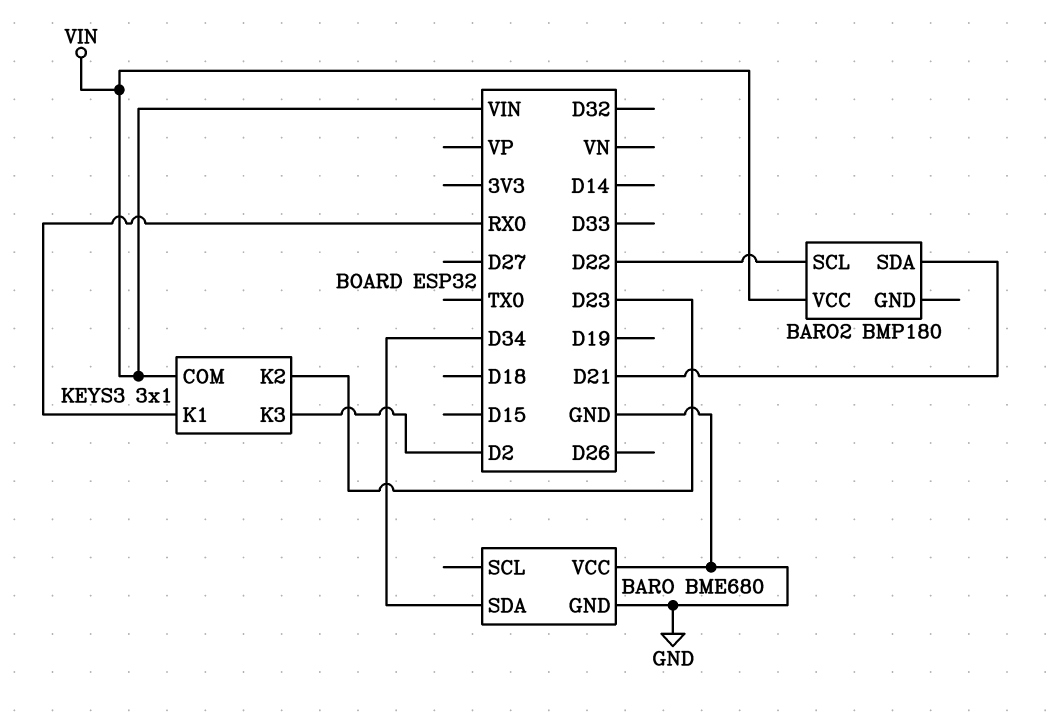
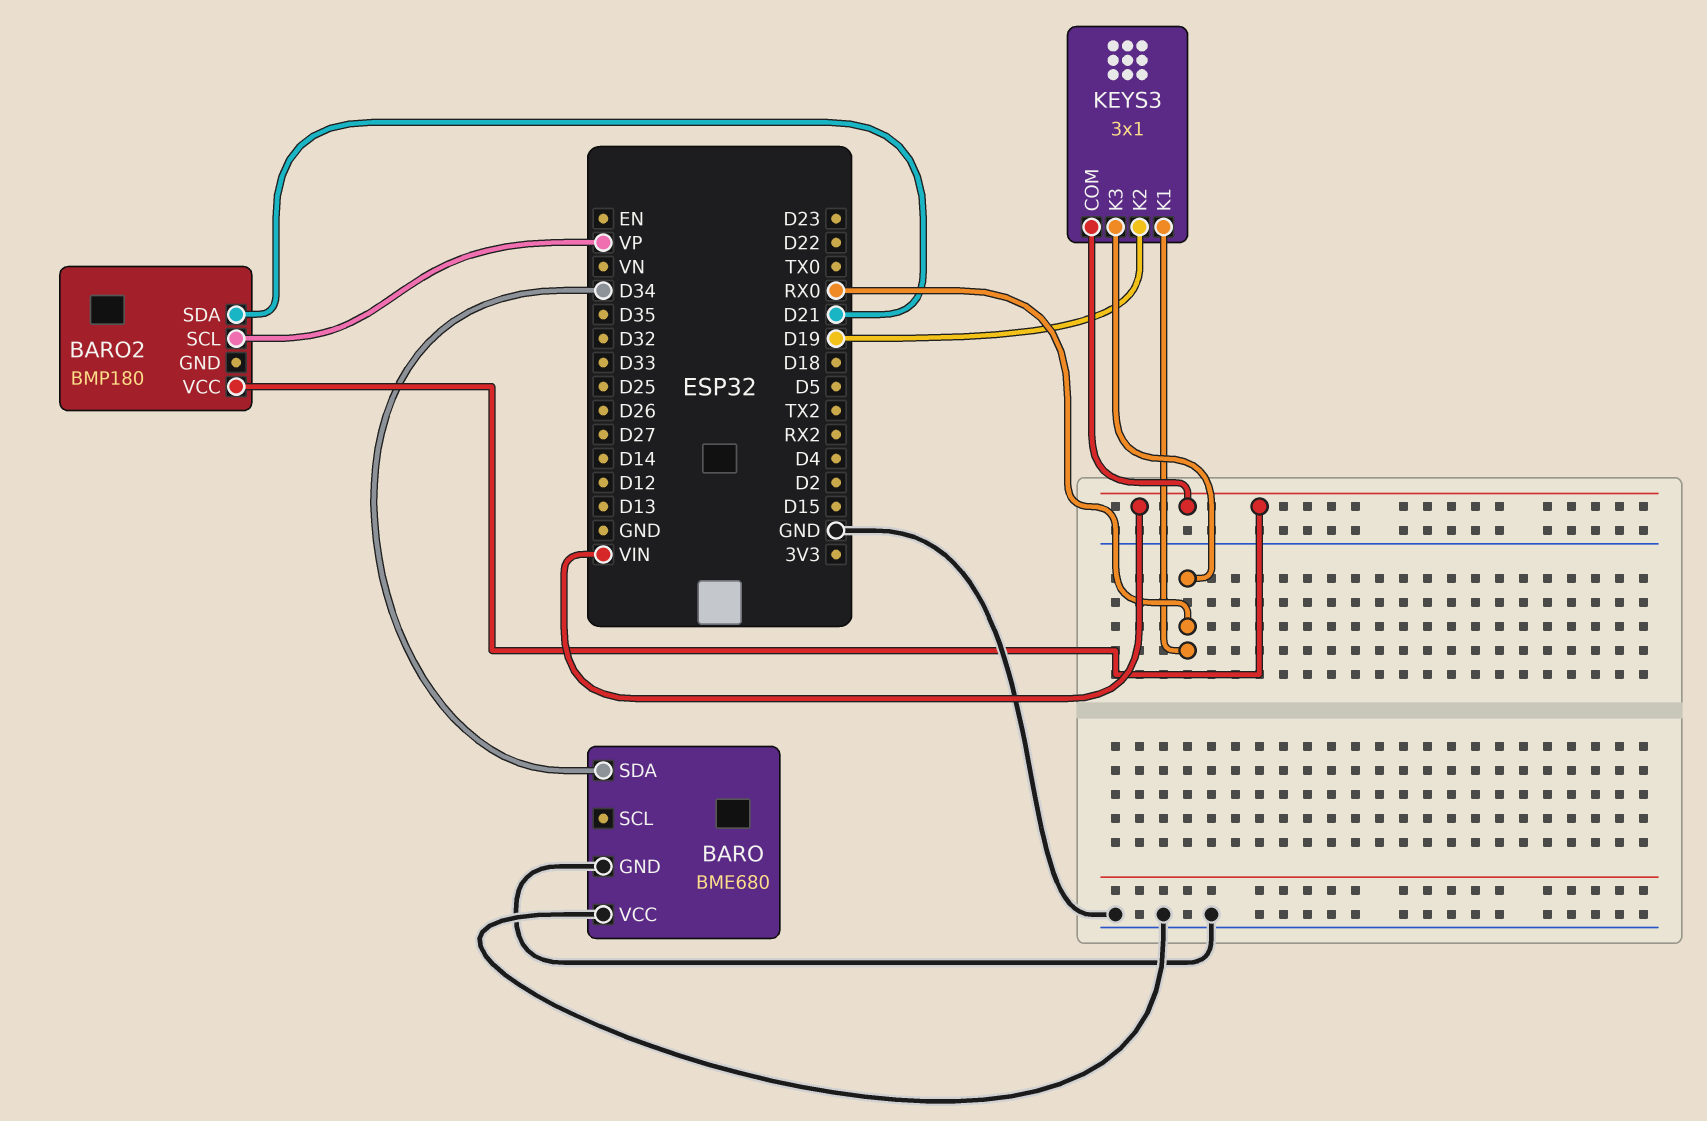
BARO2 pin SCL: D22 -> VP
KEYS3 pin K2: D23 -> D19
KEYS3 pin K3: D2 -> RX0

